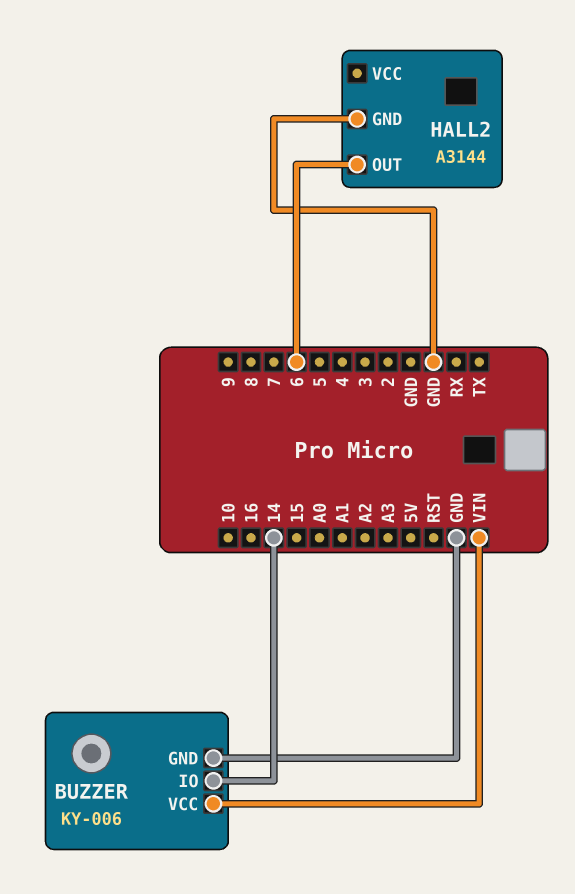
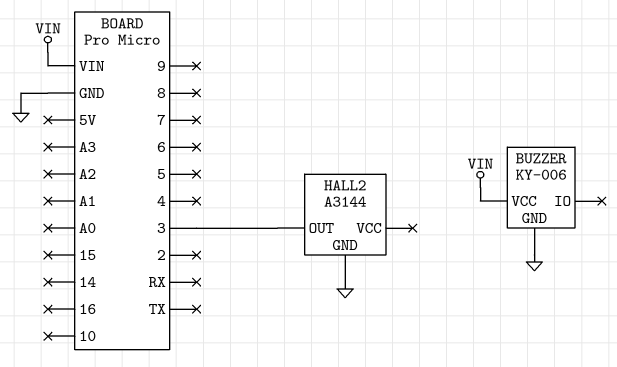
BUZZER pin IO: 14 -> none
HALL2 pin OUT: 6 -> 3

